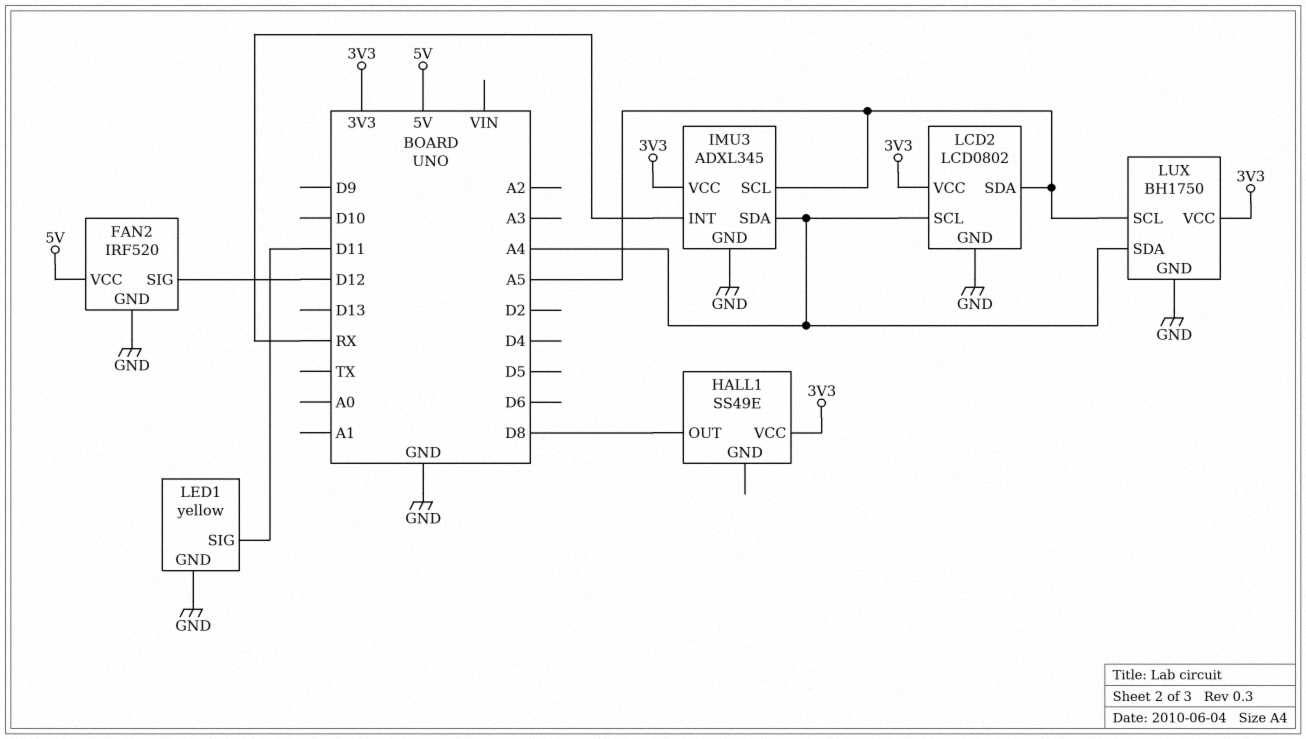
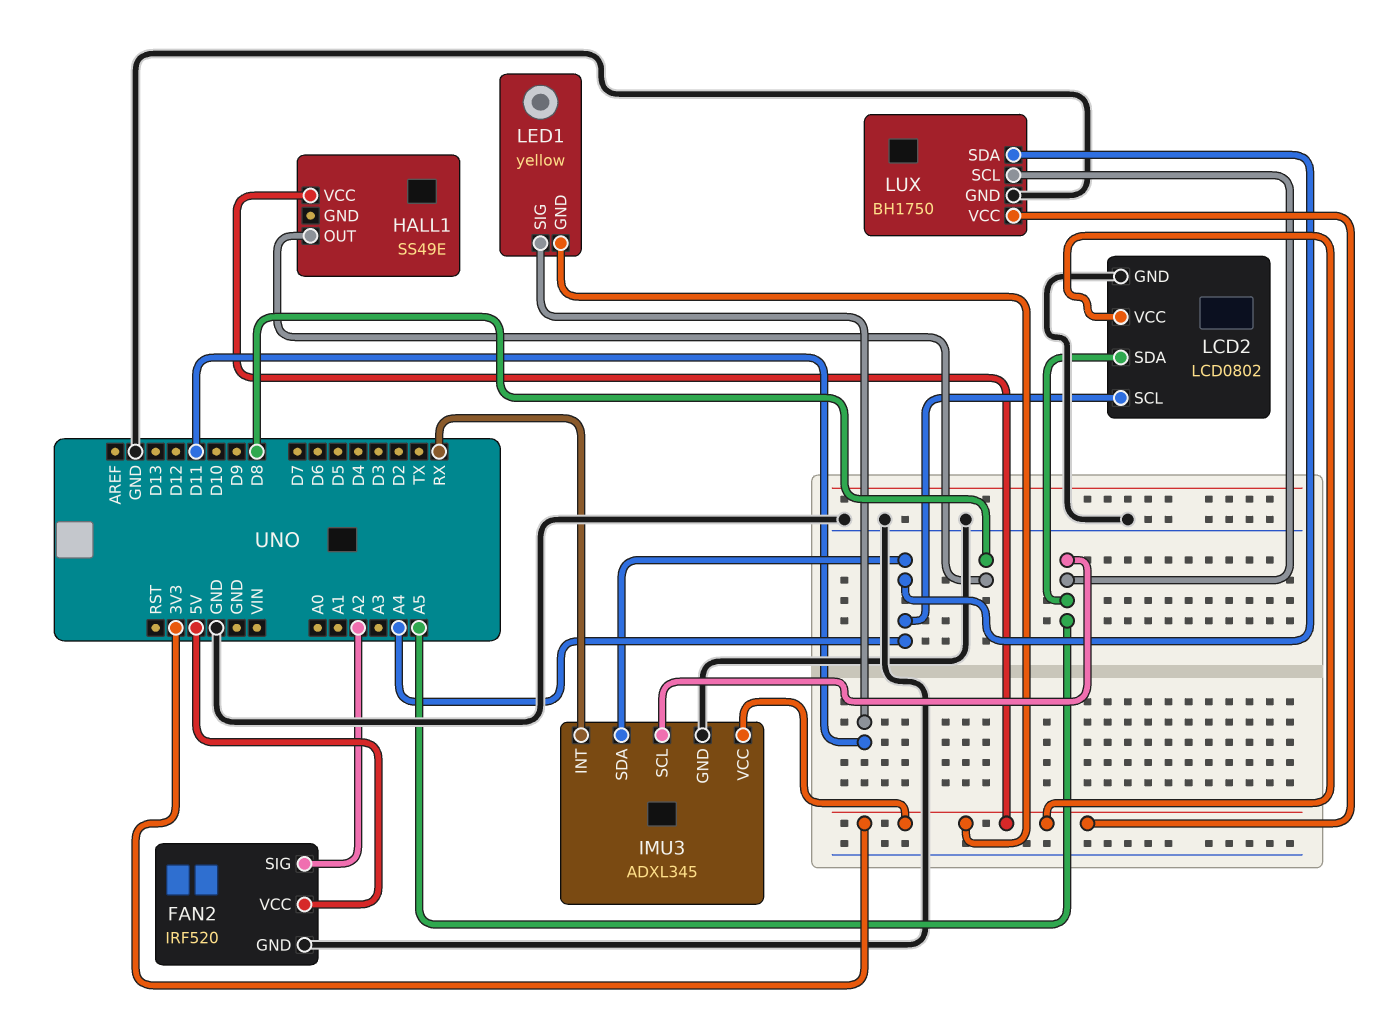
FAN2 pin SIG: D12 -> A2
LED1 pin GND: GND -> 3V3

